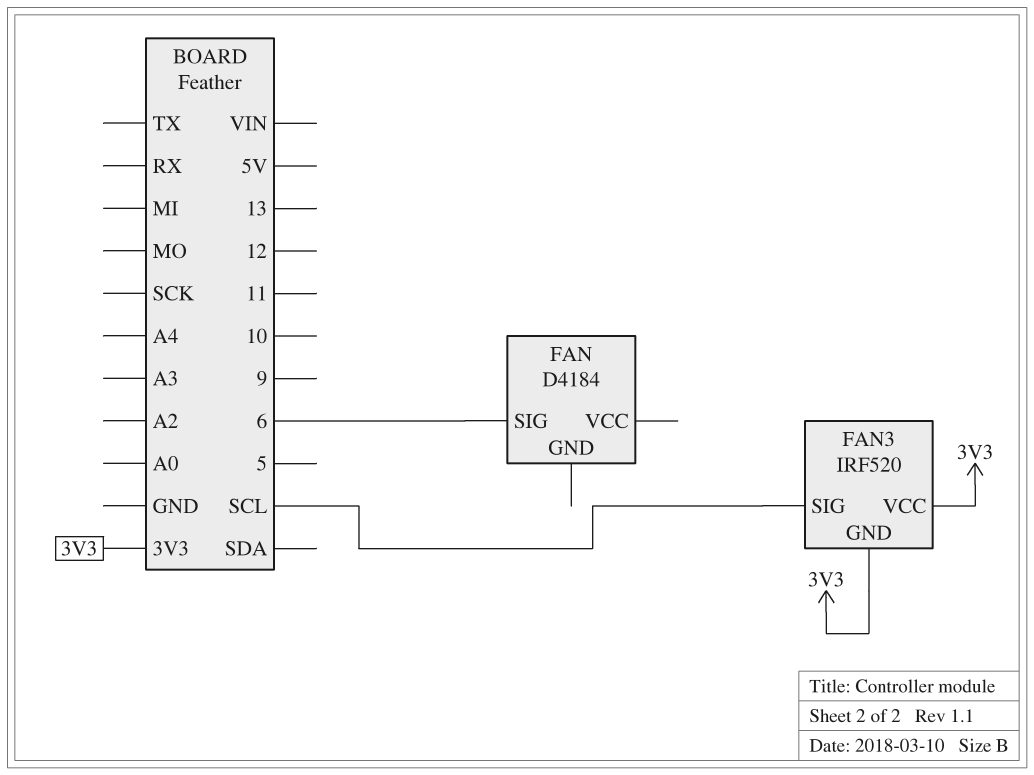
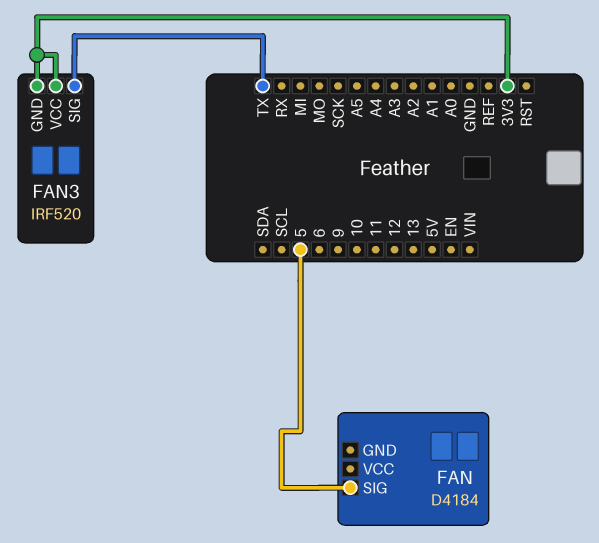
FAN pin SIG: 6 -> 5
FAN3 pin SIG: SCL -> TX

